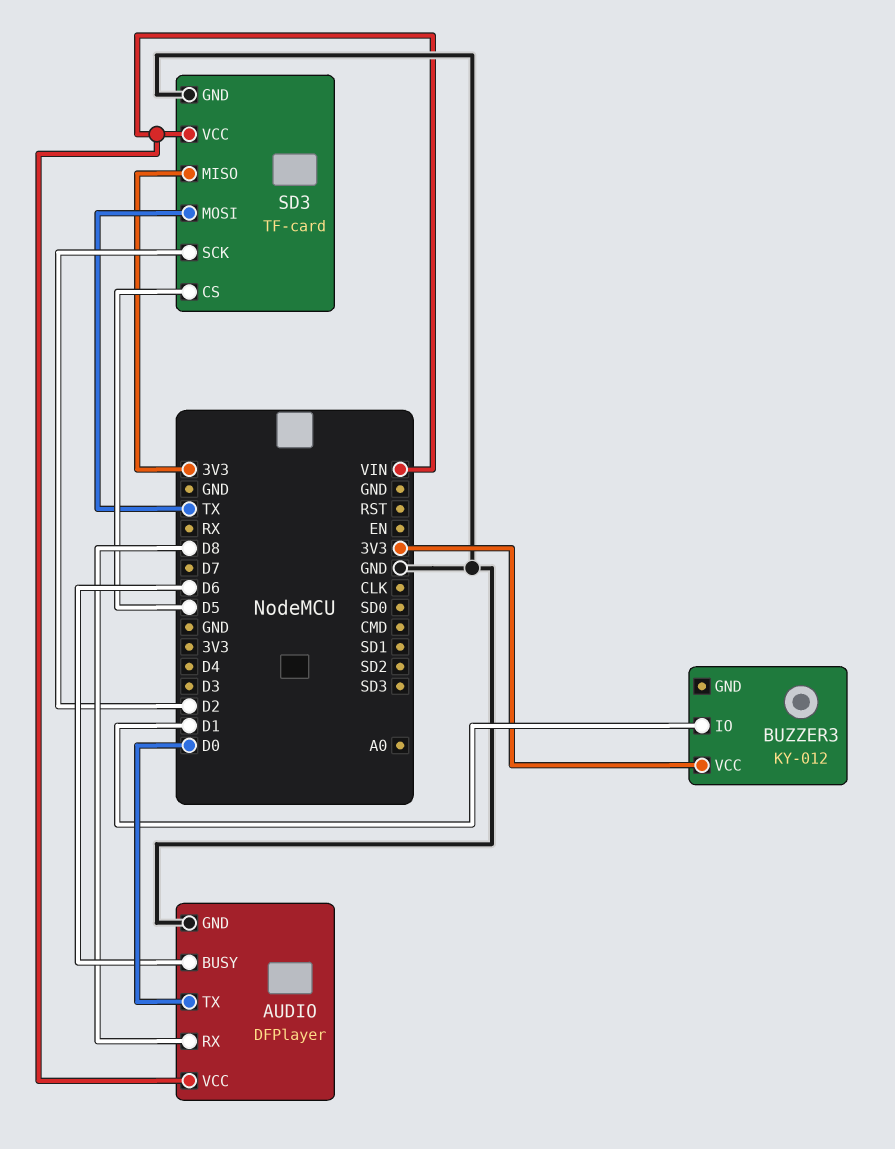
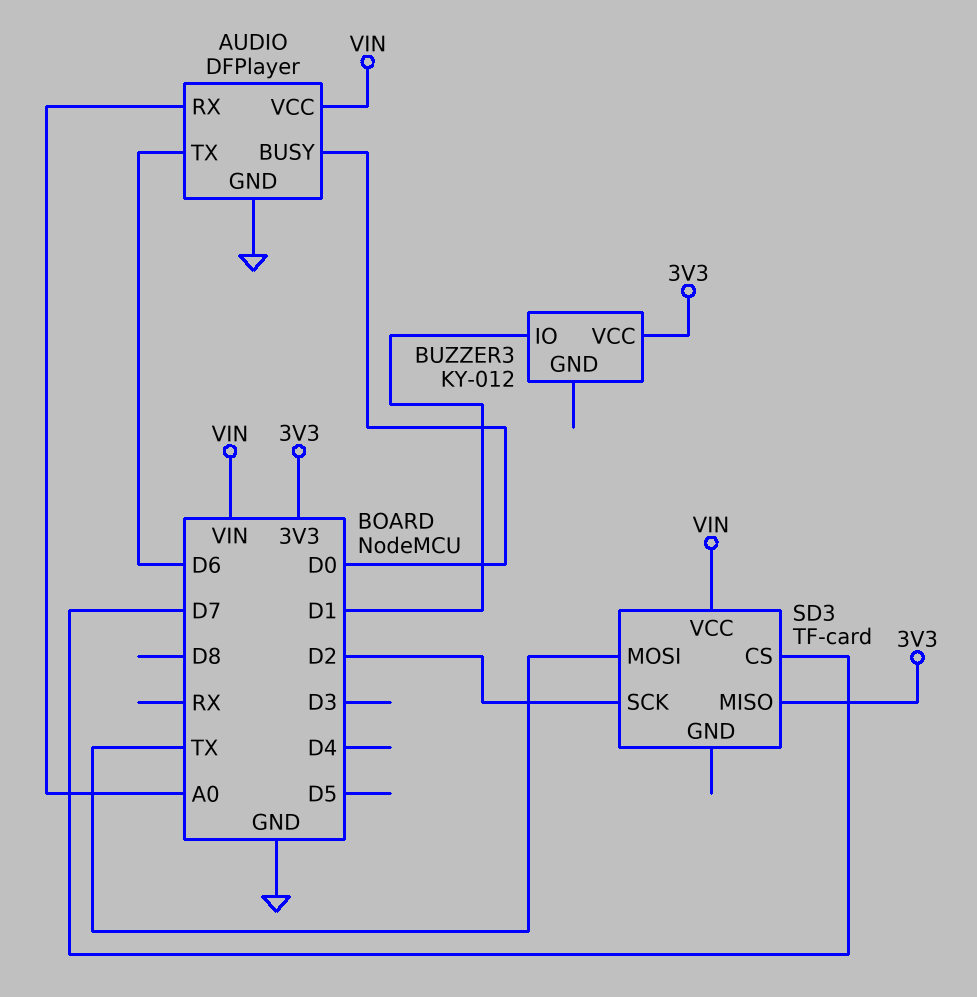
AUDIO pin BUSY: D6 -> D0
AUDIO pin RX: D8 -> A0
AUDIO pin TX: D0 -> D6
SD3 pin CS: D5 -> D7
SD3 pin GND: GND -> none

